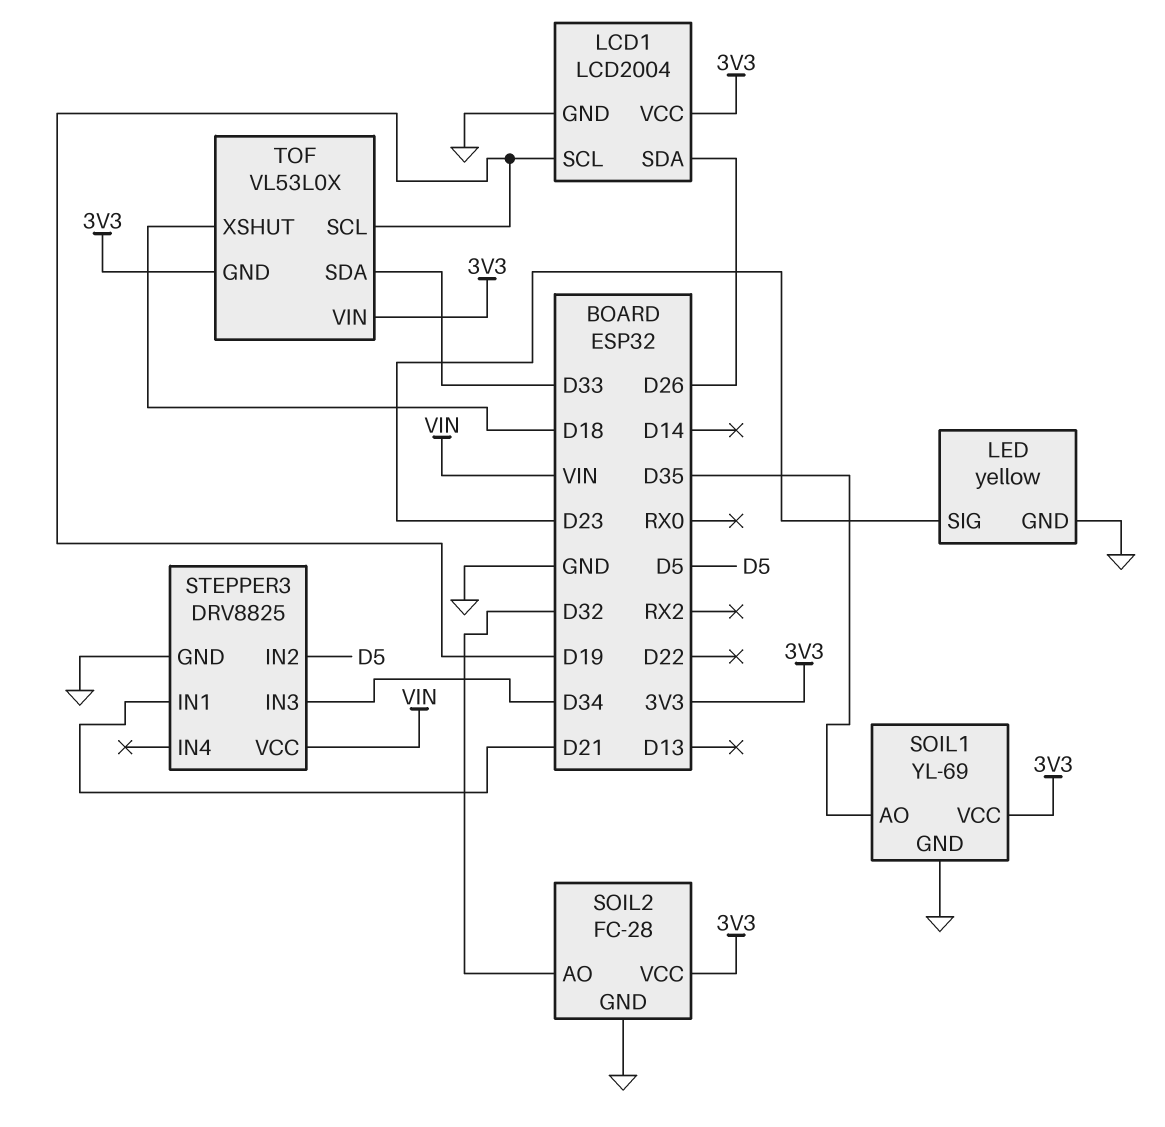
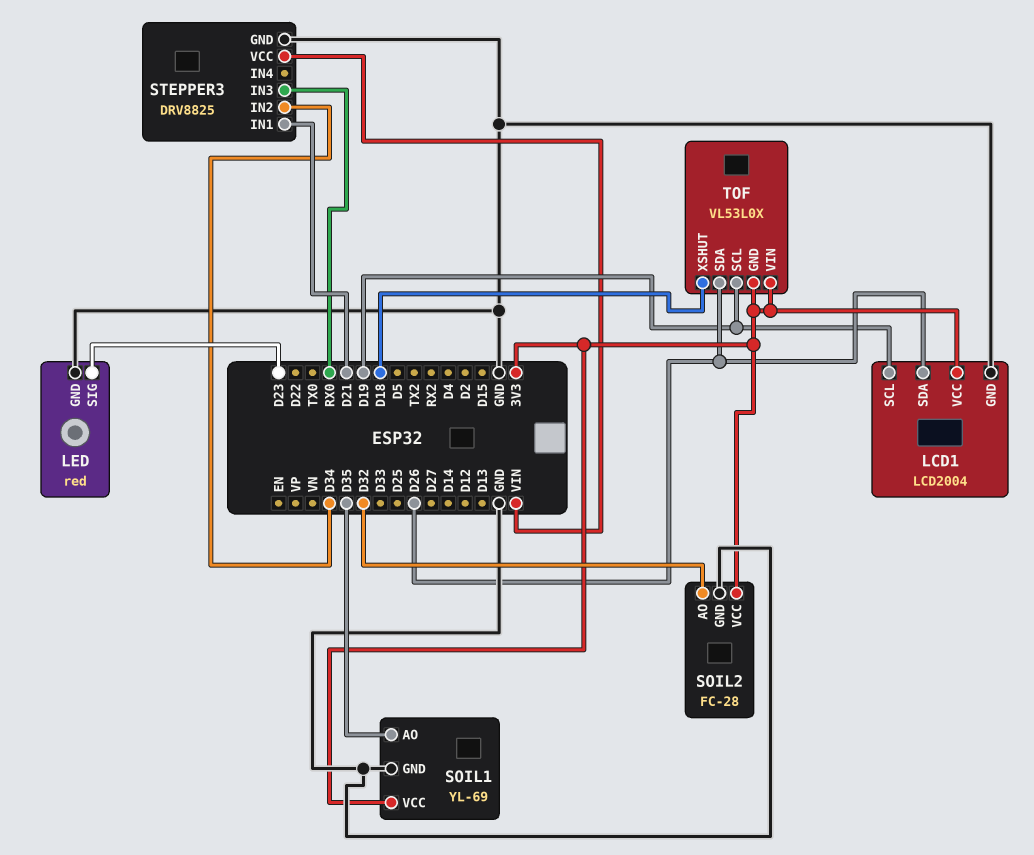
LED: yellow -> red
STEPPER3 pin IN2: D5 -> D34
STEPPER3 pin IN3: D34 -> RX0
TOF pin SDA: D33 -> D26

